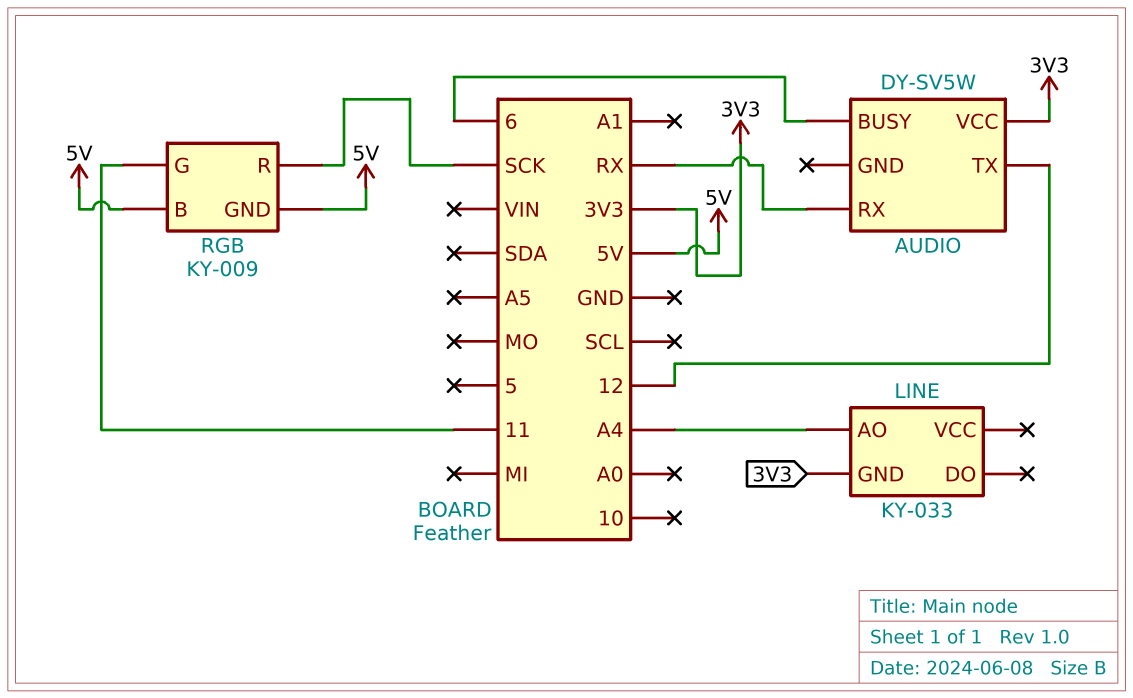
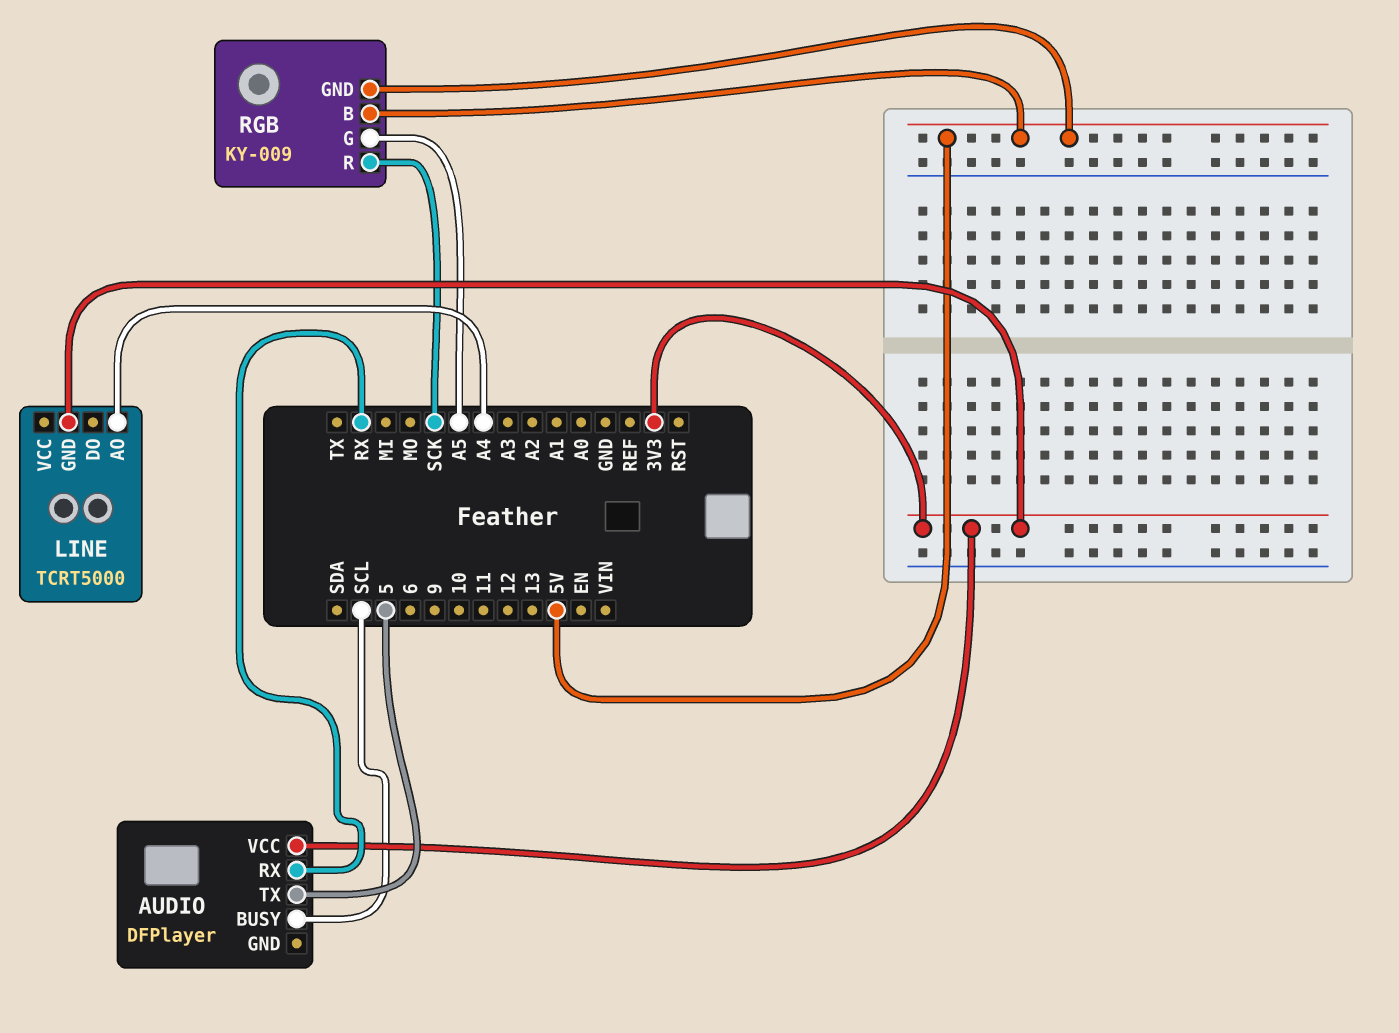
AUDIO: DY-SV5W -> DFPlayer
AUDIO pin BUSY: 6 -> SCL
AUDIO pin TX: 12 -> 5
LINE: KY-033 -> TCRT5000
RGB pin G: 11 -> A5

